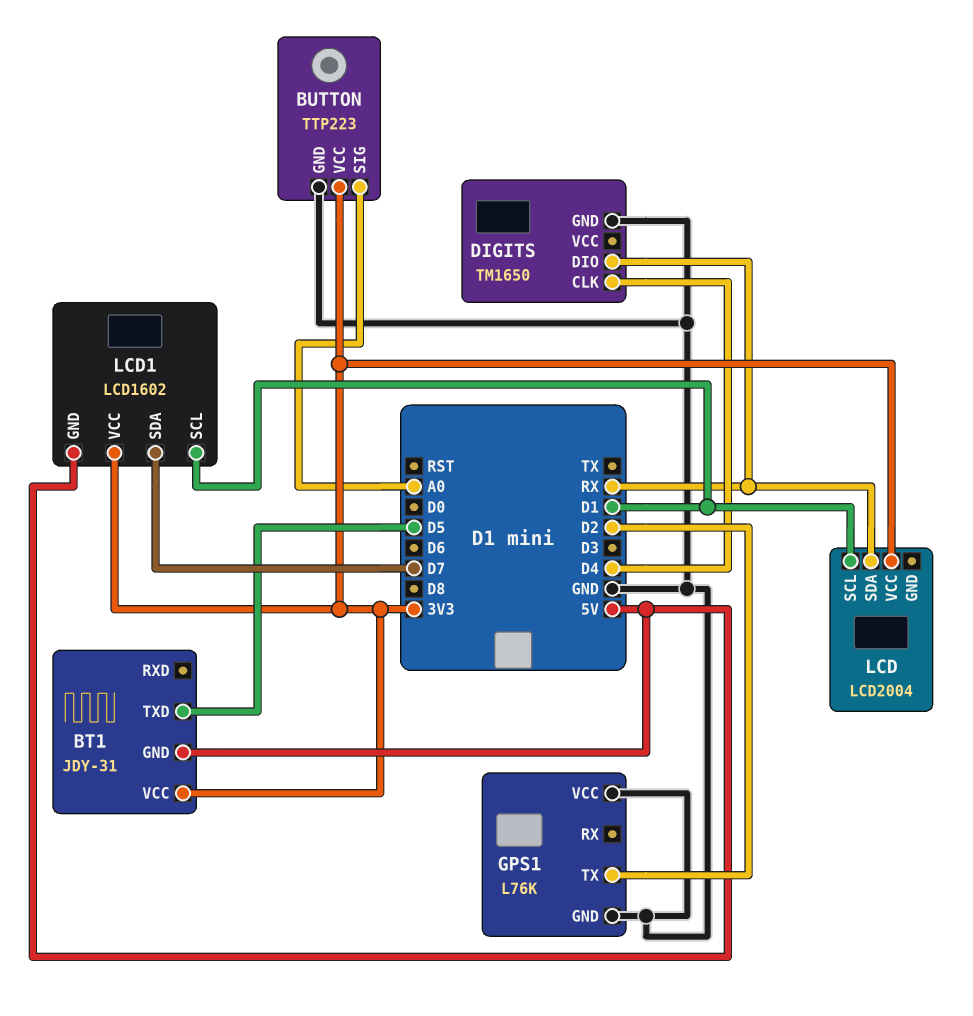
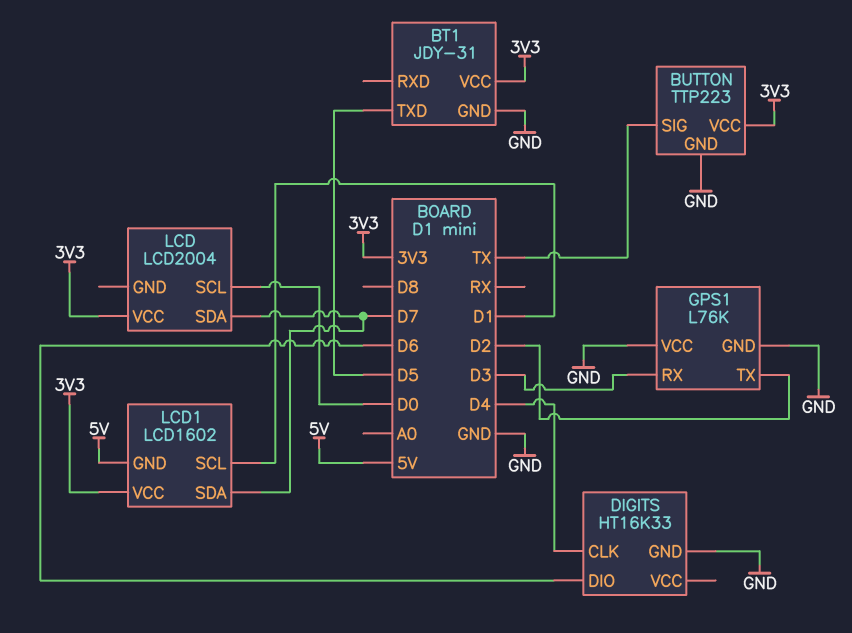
BT1 pin GND: 5V -> GND
BUTTON pin SIG: A0 -> TX
DIGITS: TM1650 -> HT16K33
DIGITS pin DIO: RX -> D6
GPS1 pin RX: none -> D3
LCD pin SCL: D1 -> D0
LCD pin SDA: RX -> D7

